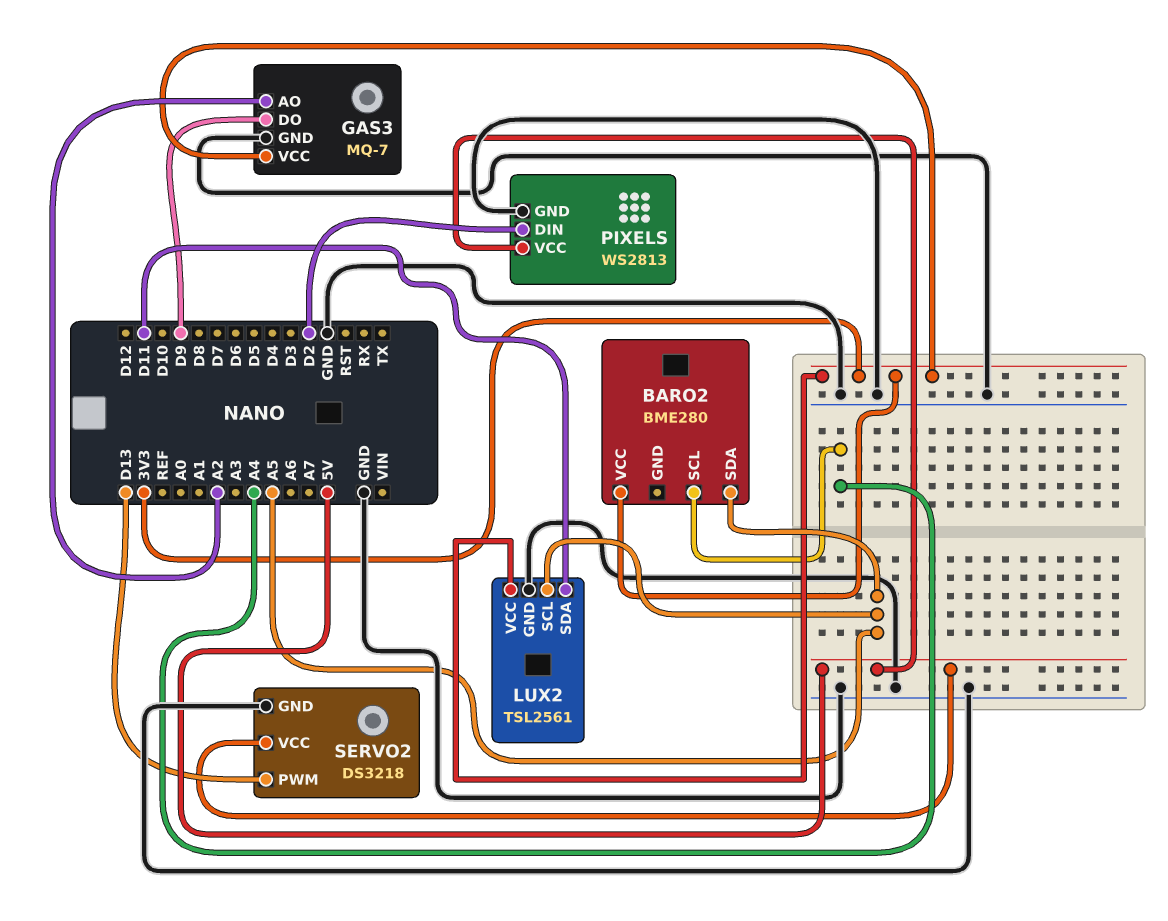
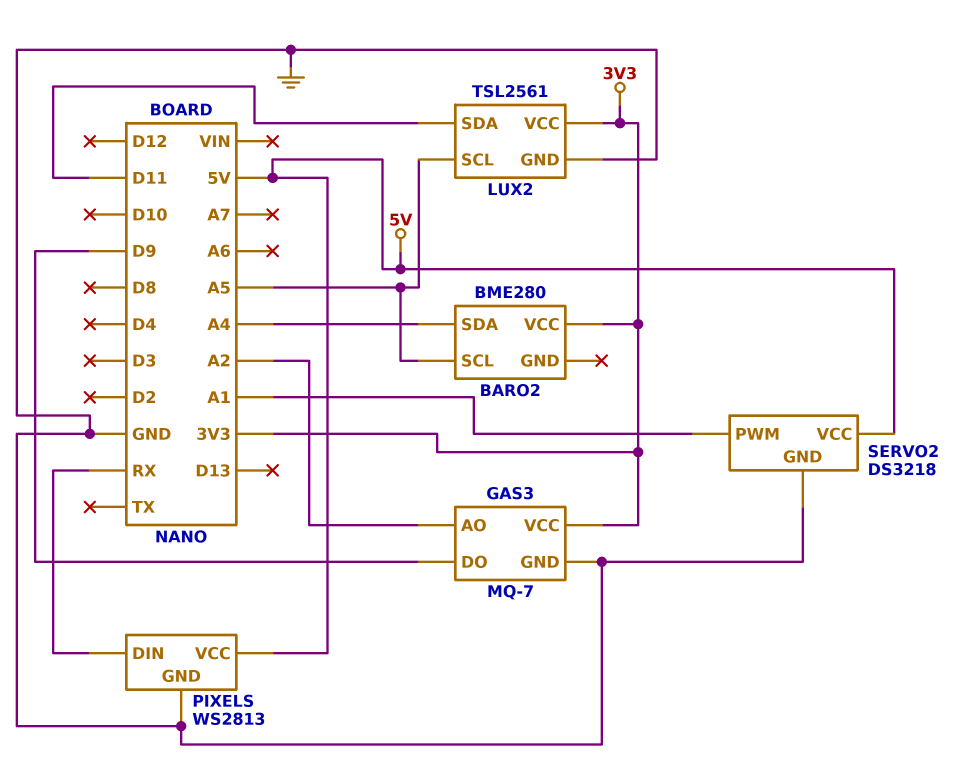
BARO2 pin SCL: A4 -> A5
BARO2 pin SDA: A5 -> A4
PIXELS pin DIN: D2 -> RX
SERVO2 pin PWM: D13 -> A1

